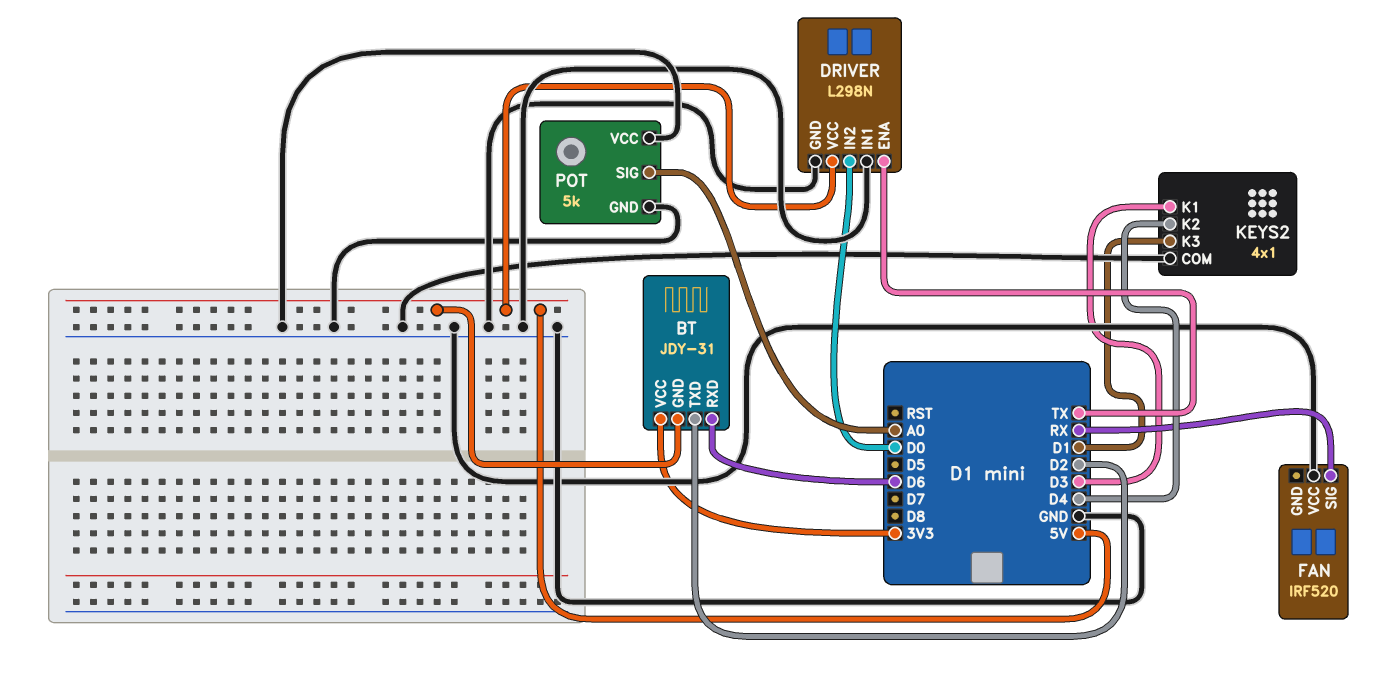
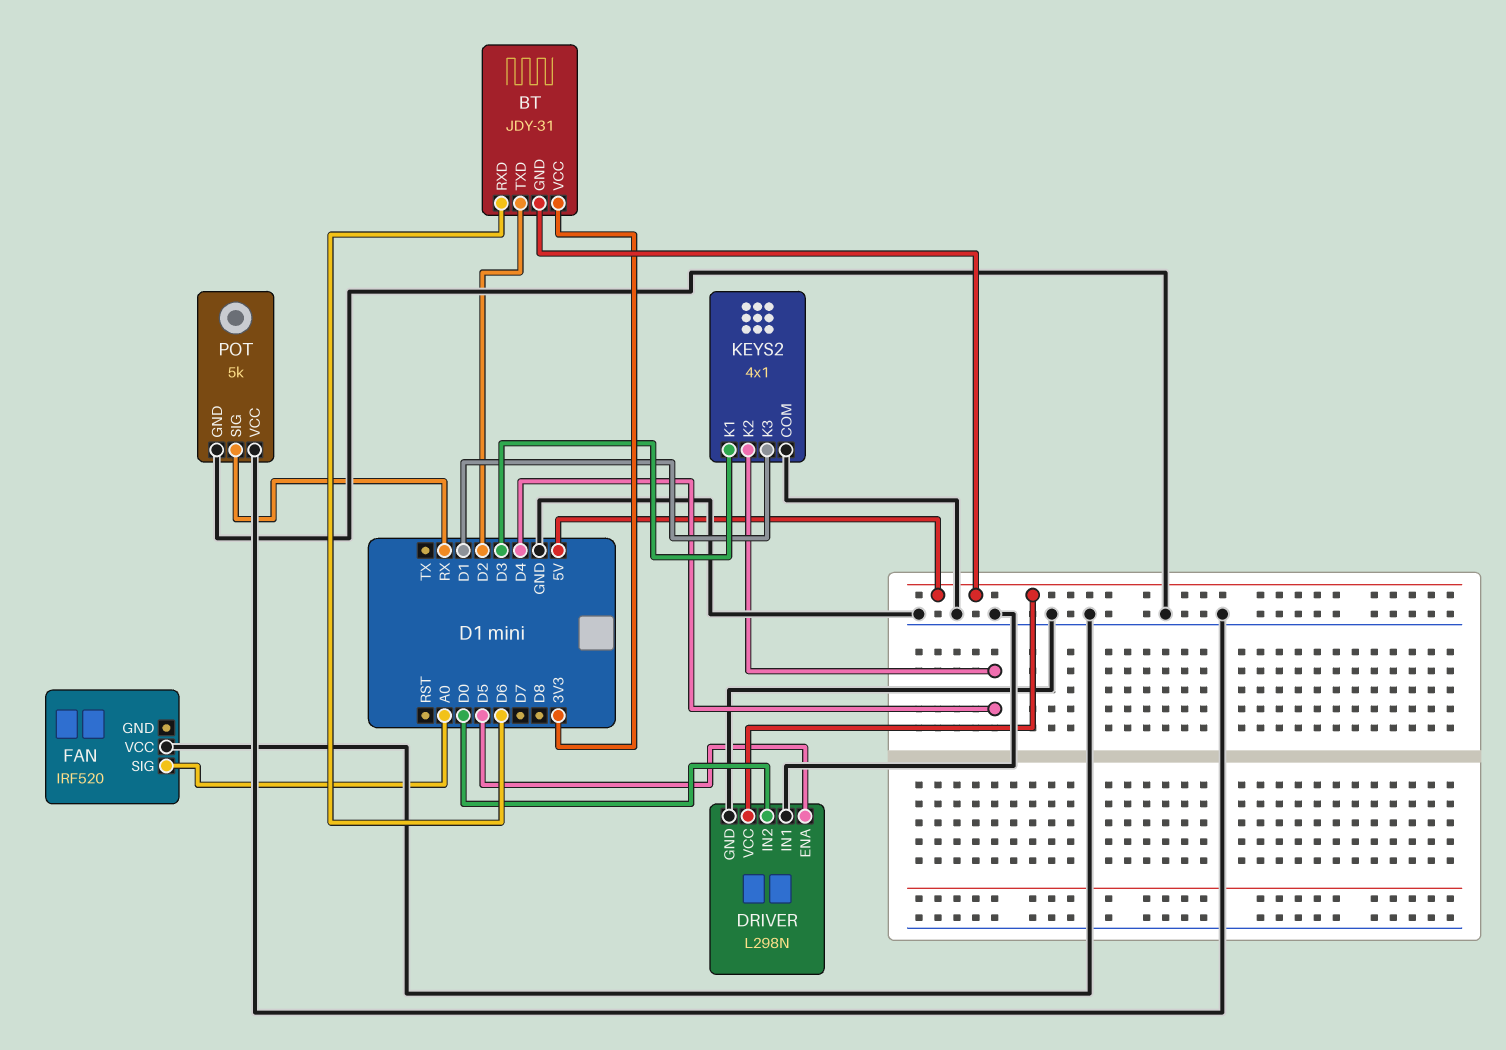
DRIVER pin ENA: TX -> D5
FAN pin SIG: RX -> A0
POT pin SIG: A0 -> RX

